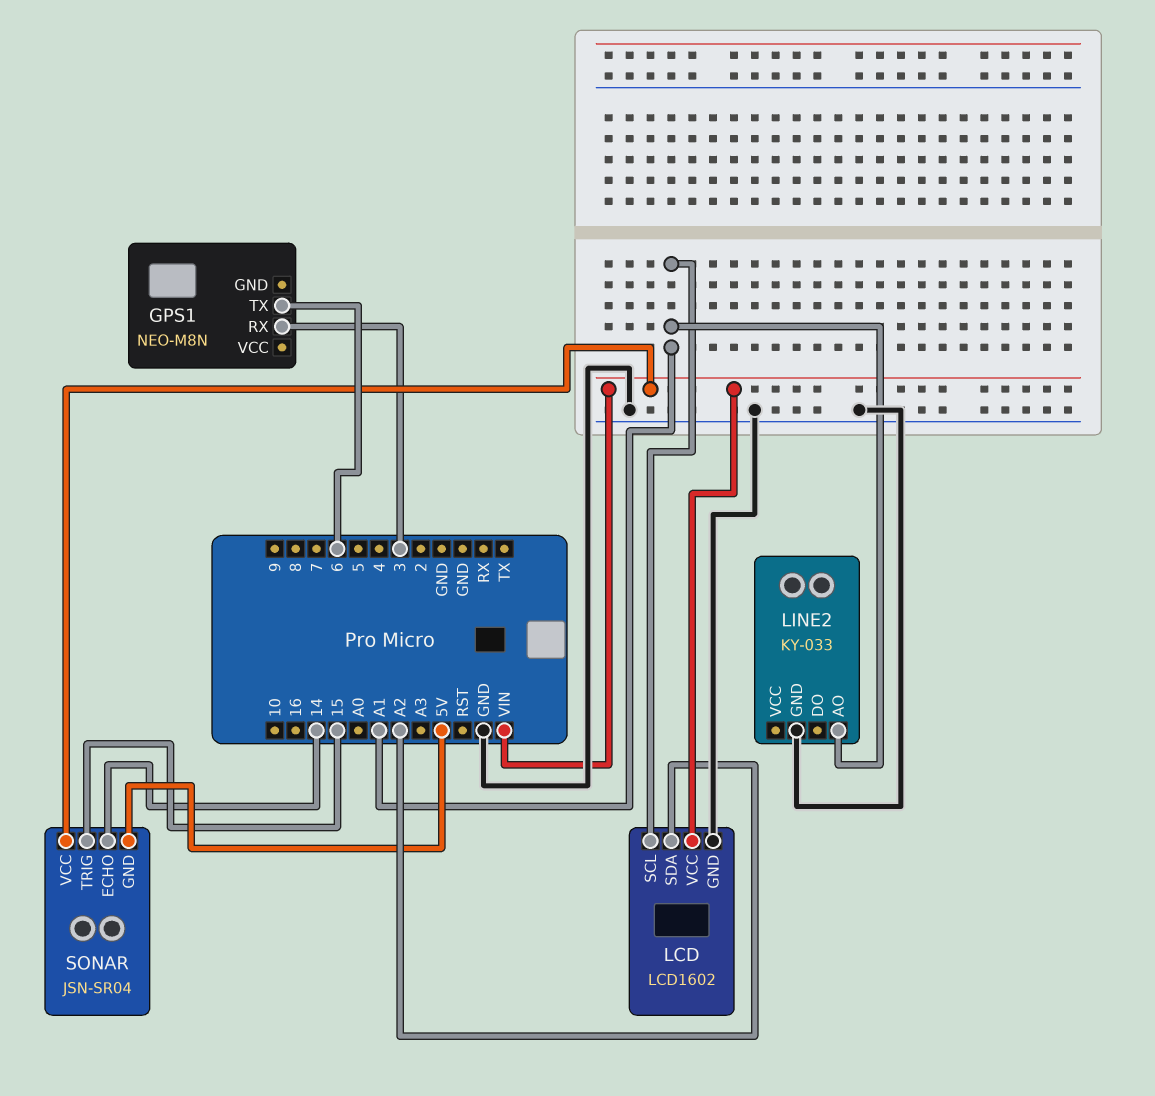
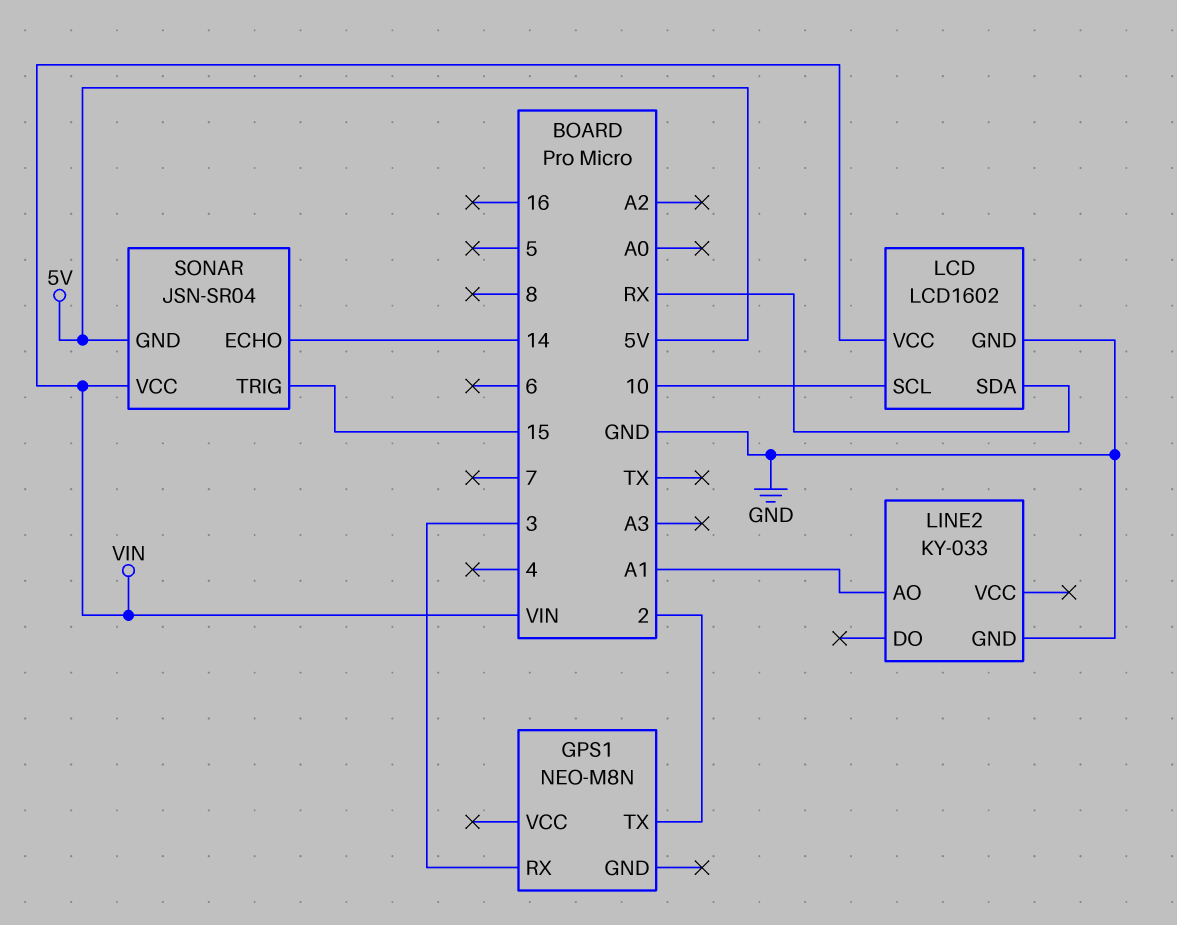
GPS1 pin TX: 6 -> 2
LCD pin SCL: A1 -> 10
LCD pin SDA: A2 -> RX

